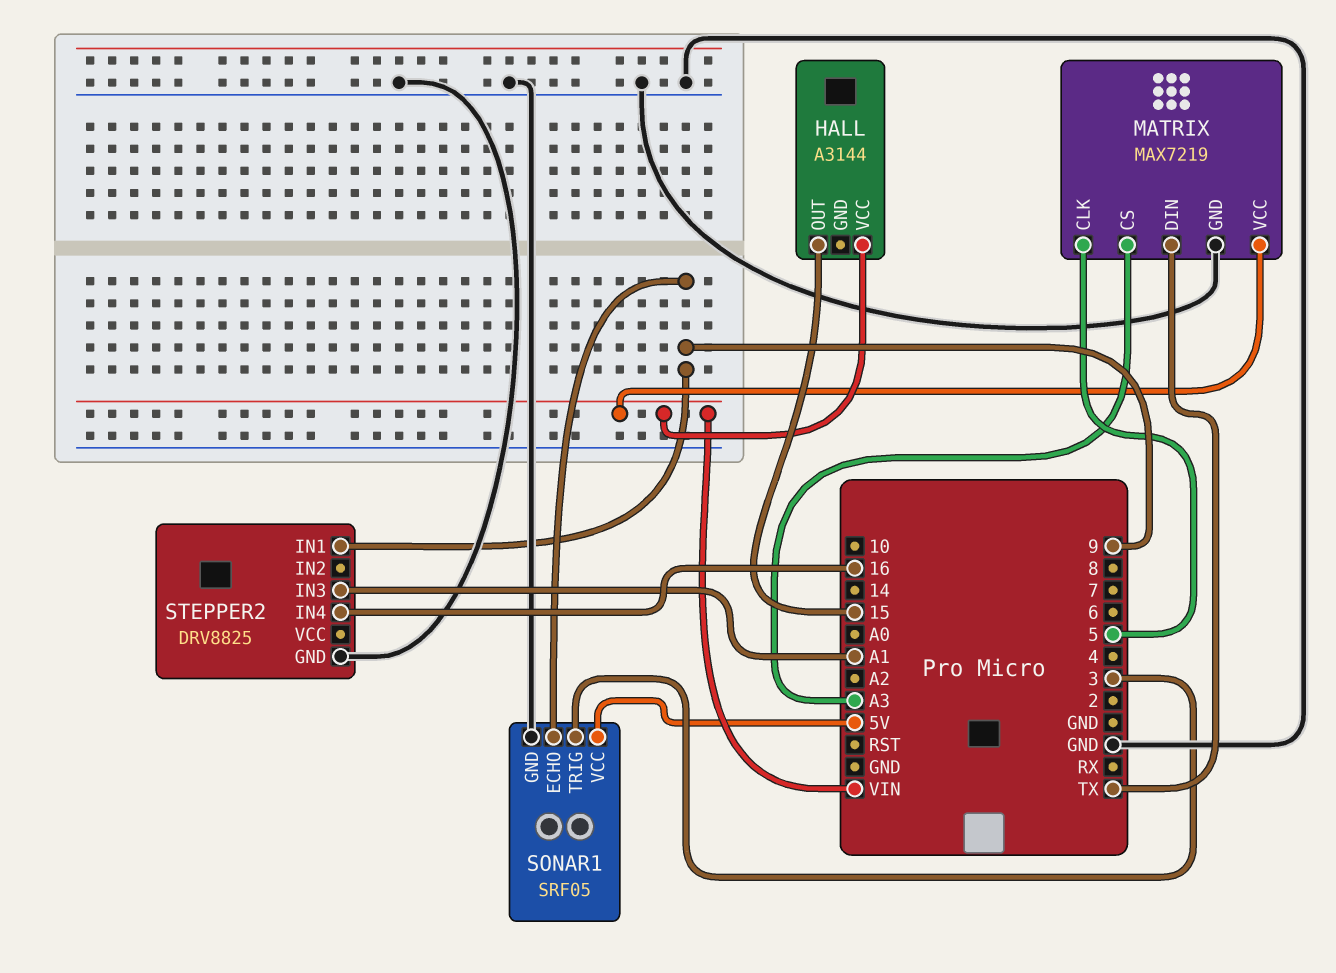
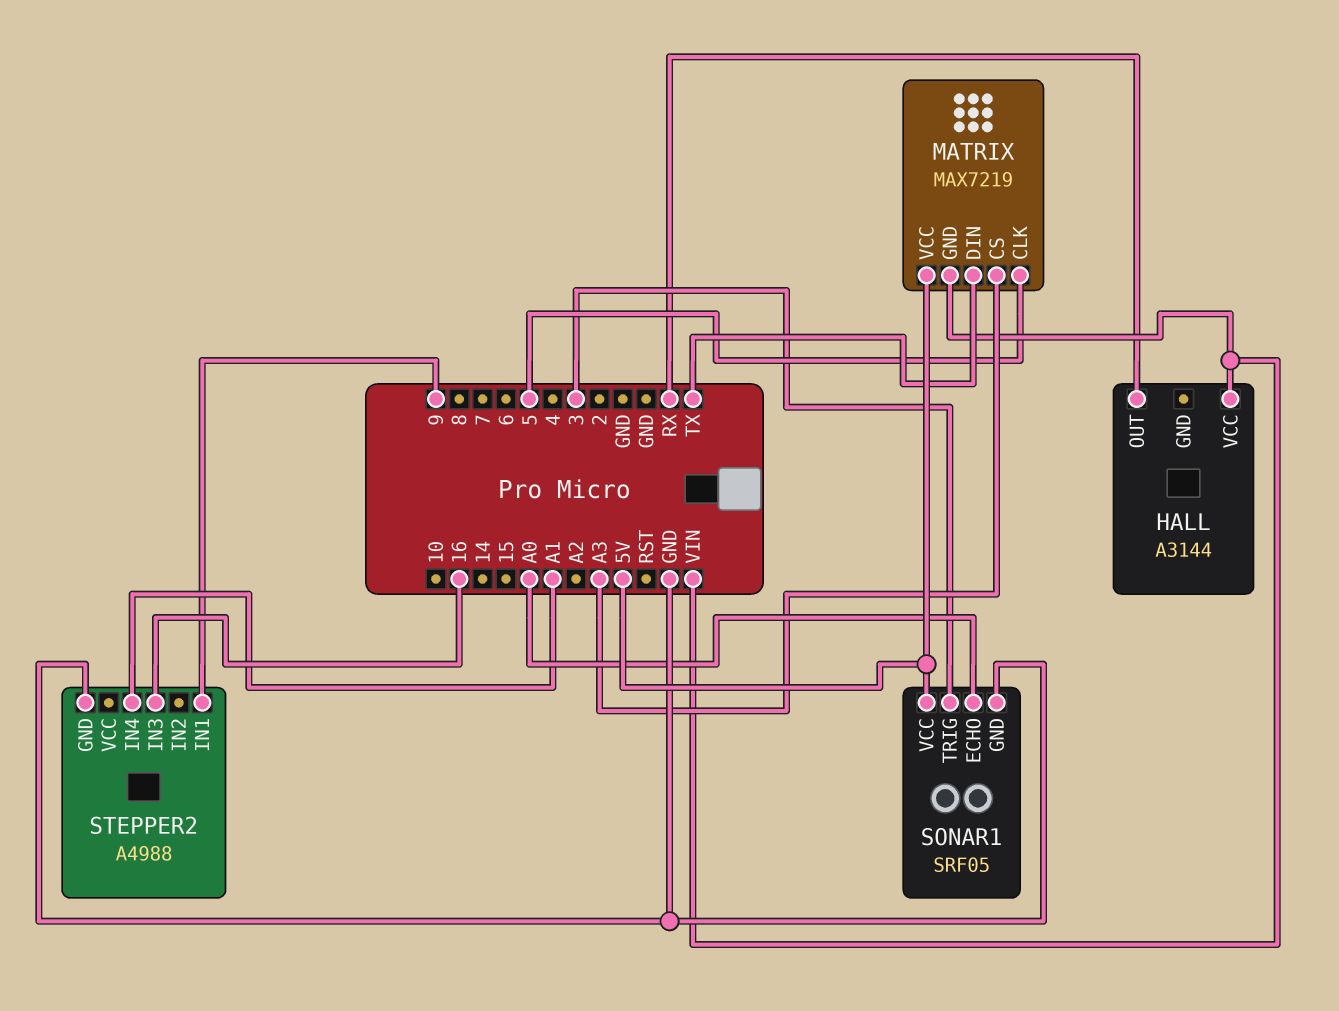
HALL pin OUT: 15 -> RX
MATRIX pin GND: GND -> VIN
MATRIX pin VCC: VIN -> 5V
SONAR1 pin ECHO: 9 -> A0
STEPPER2: DRV8825 -> A4988
STEPPER2 pin IN3: A1 -> 16
STEPPER2 pin IN4: 16 -> A1

